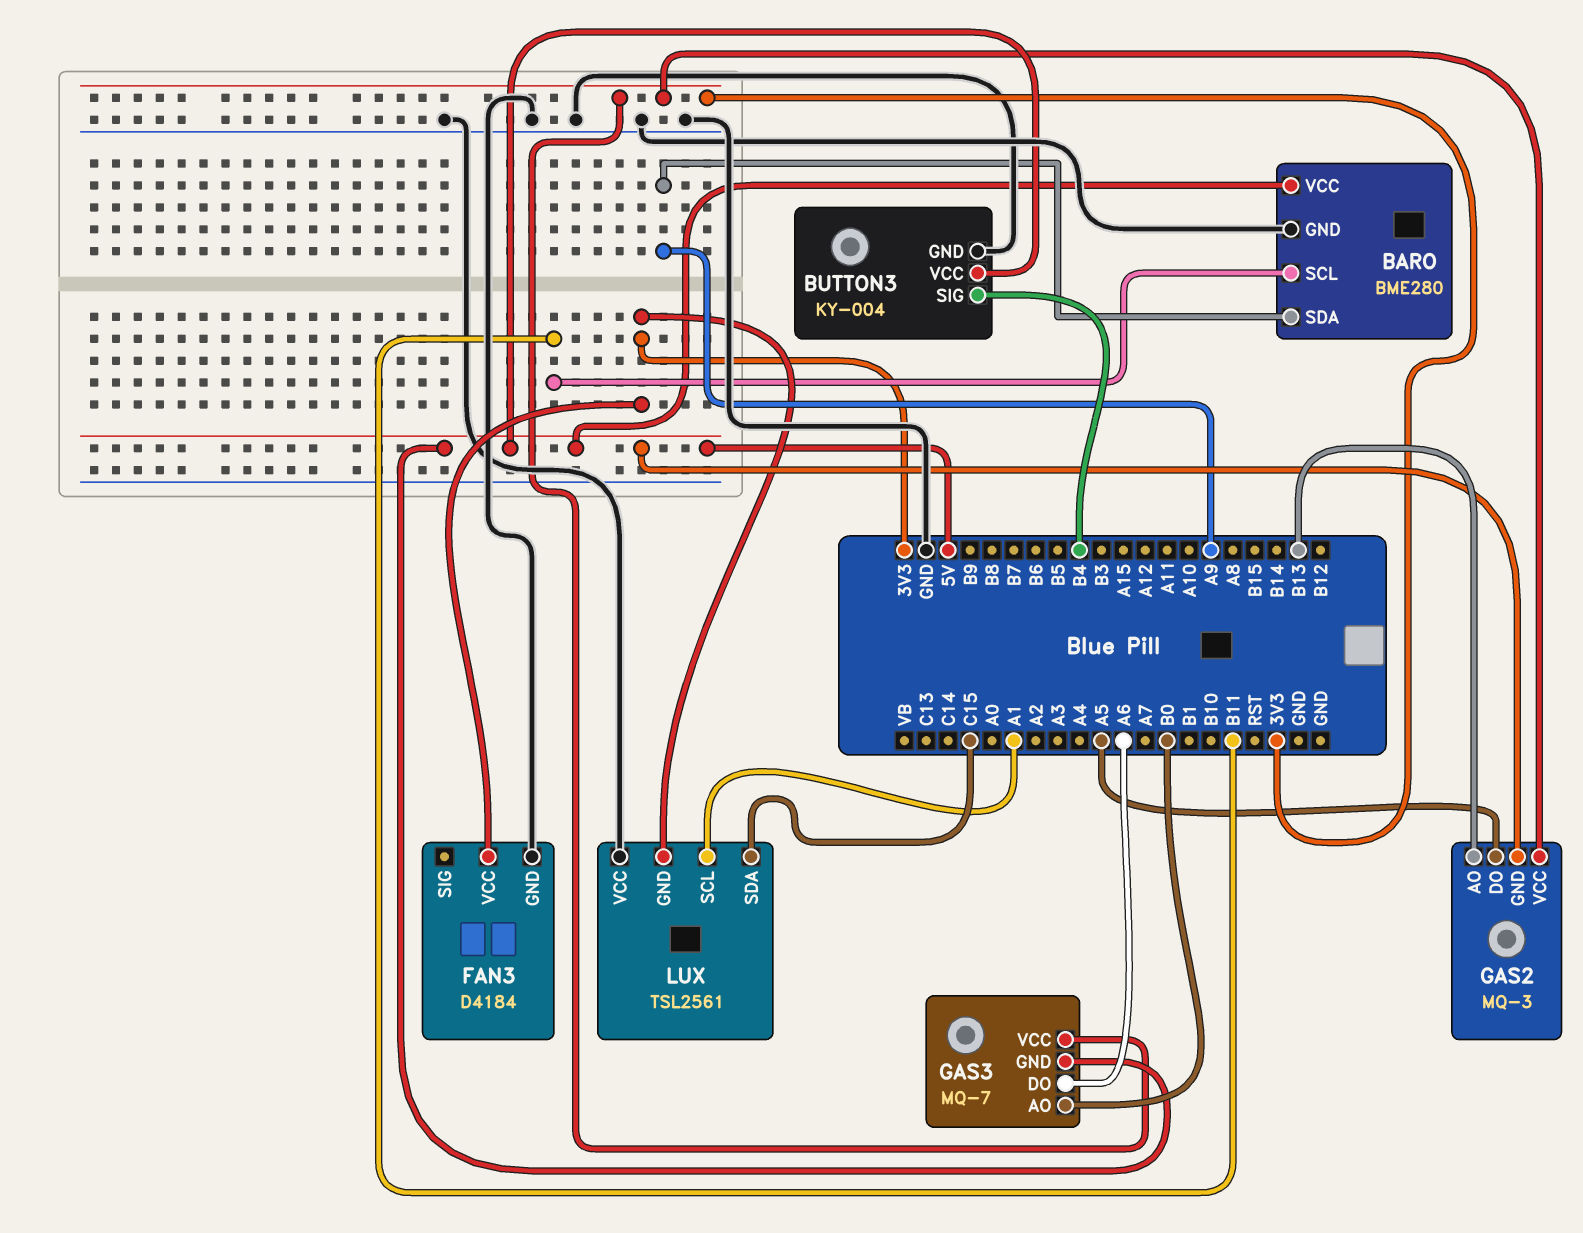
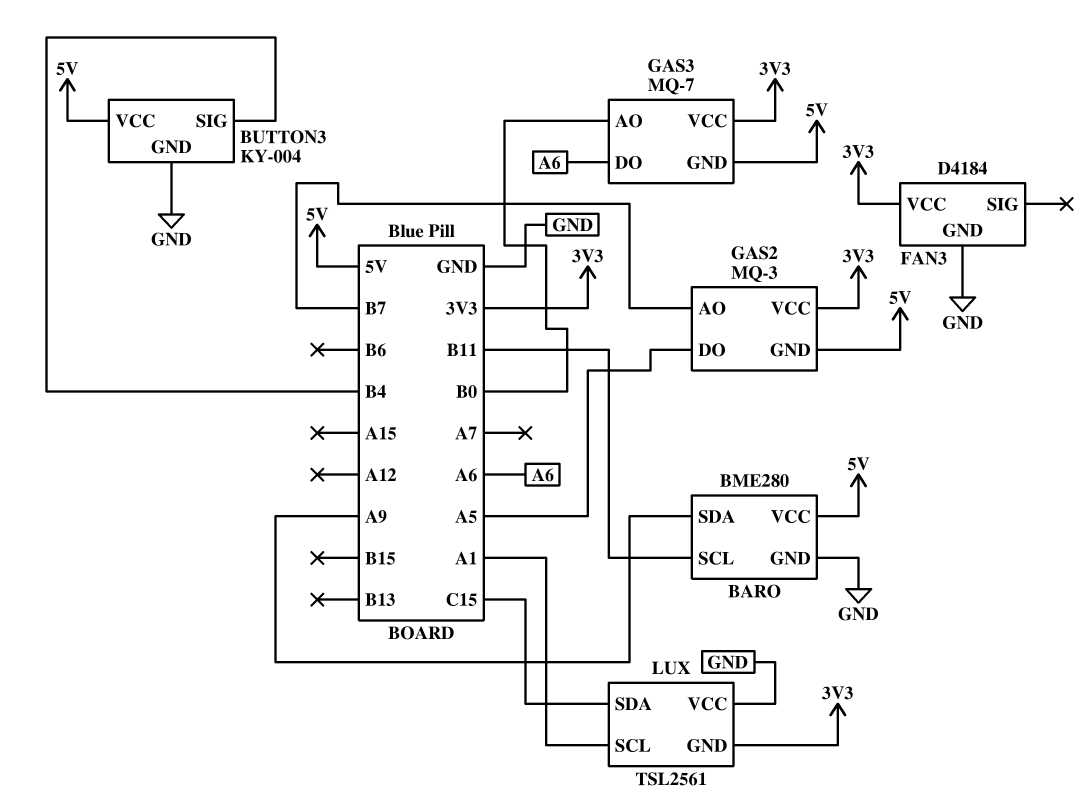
GAS2 pin AO: B13 -> B7

